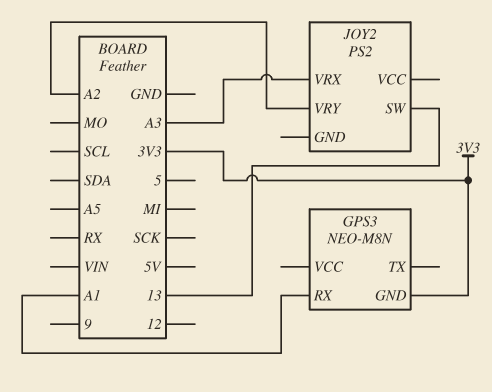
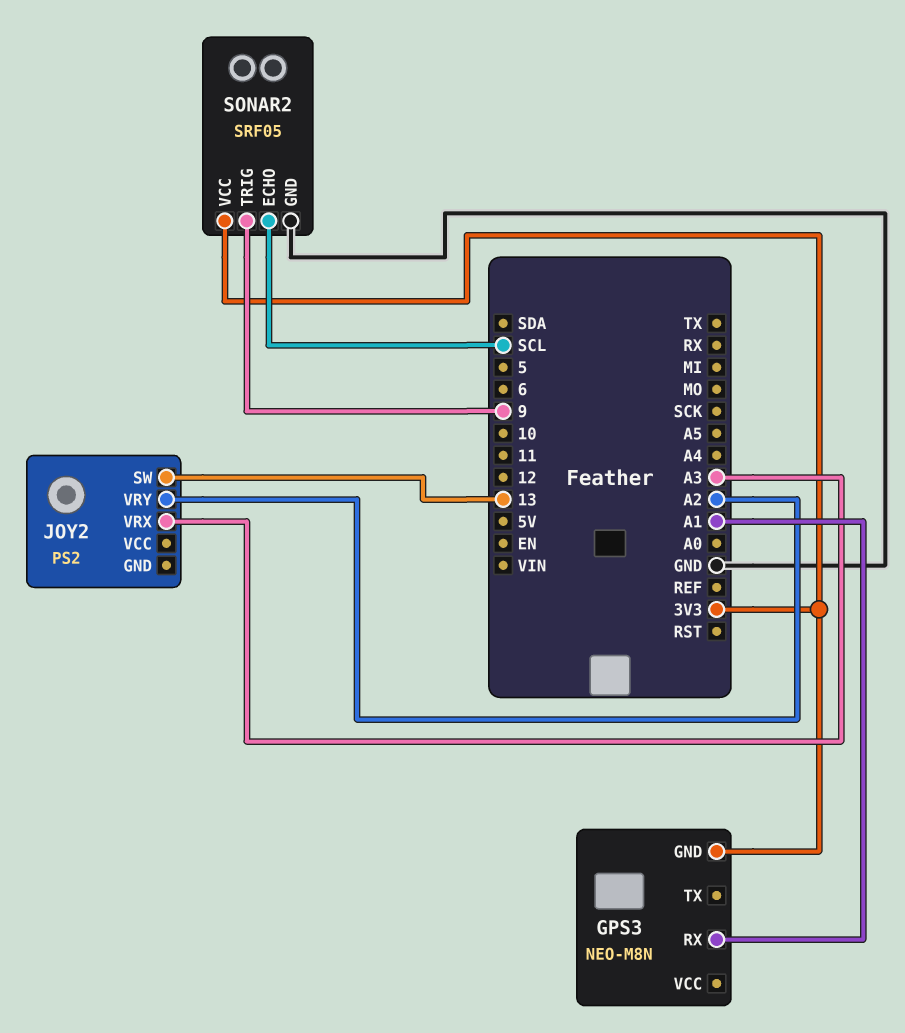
SONAR2: none -> SRF05
SONAR2 pin ECHO: none -> SCL
SONAR2 pin GND: none -> GND
SONAR2 pin TRIG: none -> 9
SONAR2 pin VCC: none -> 3V3

